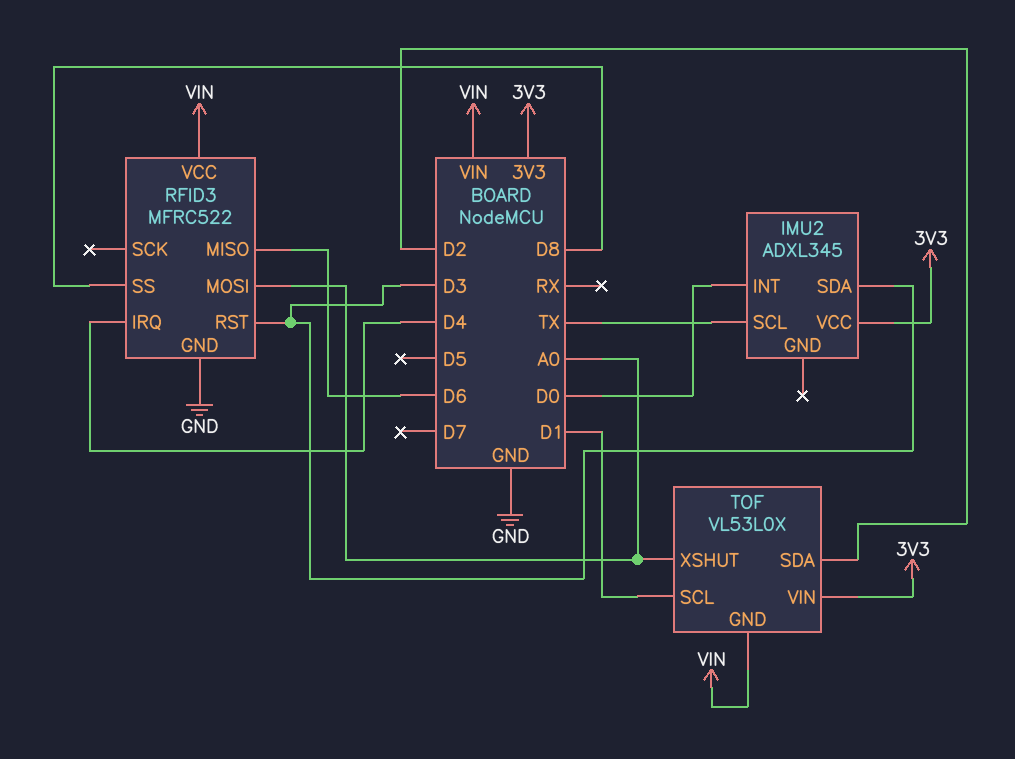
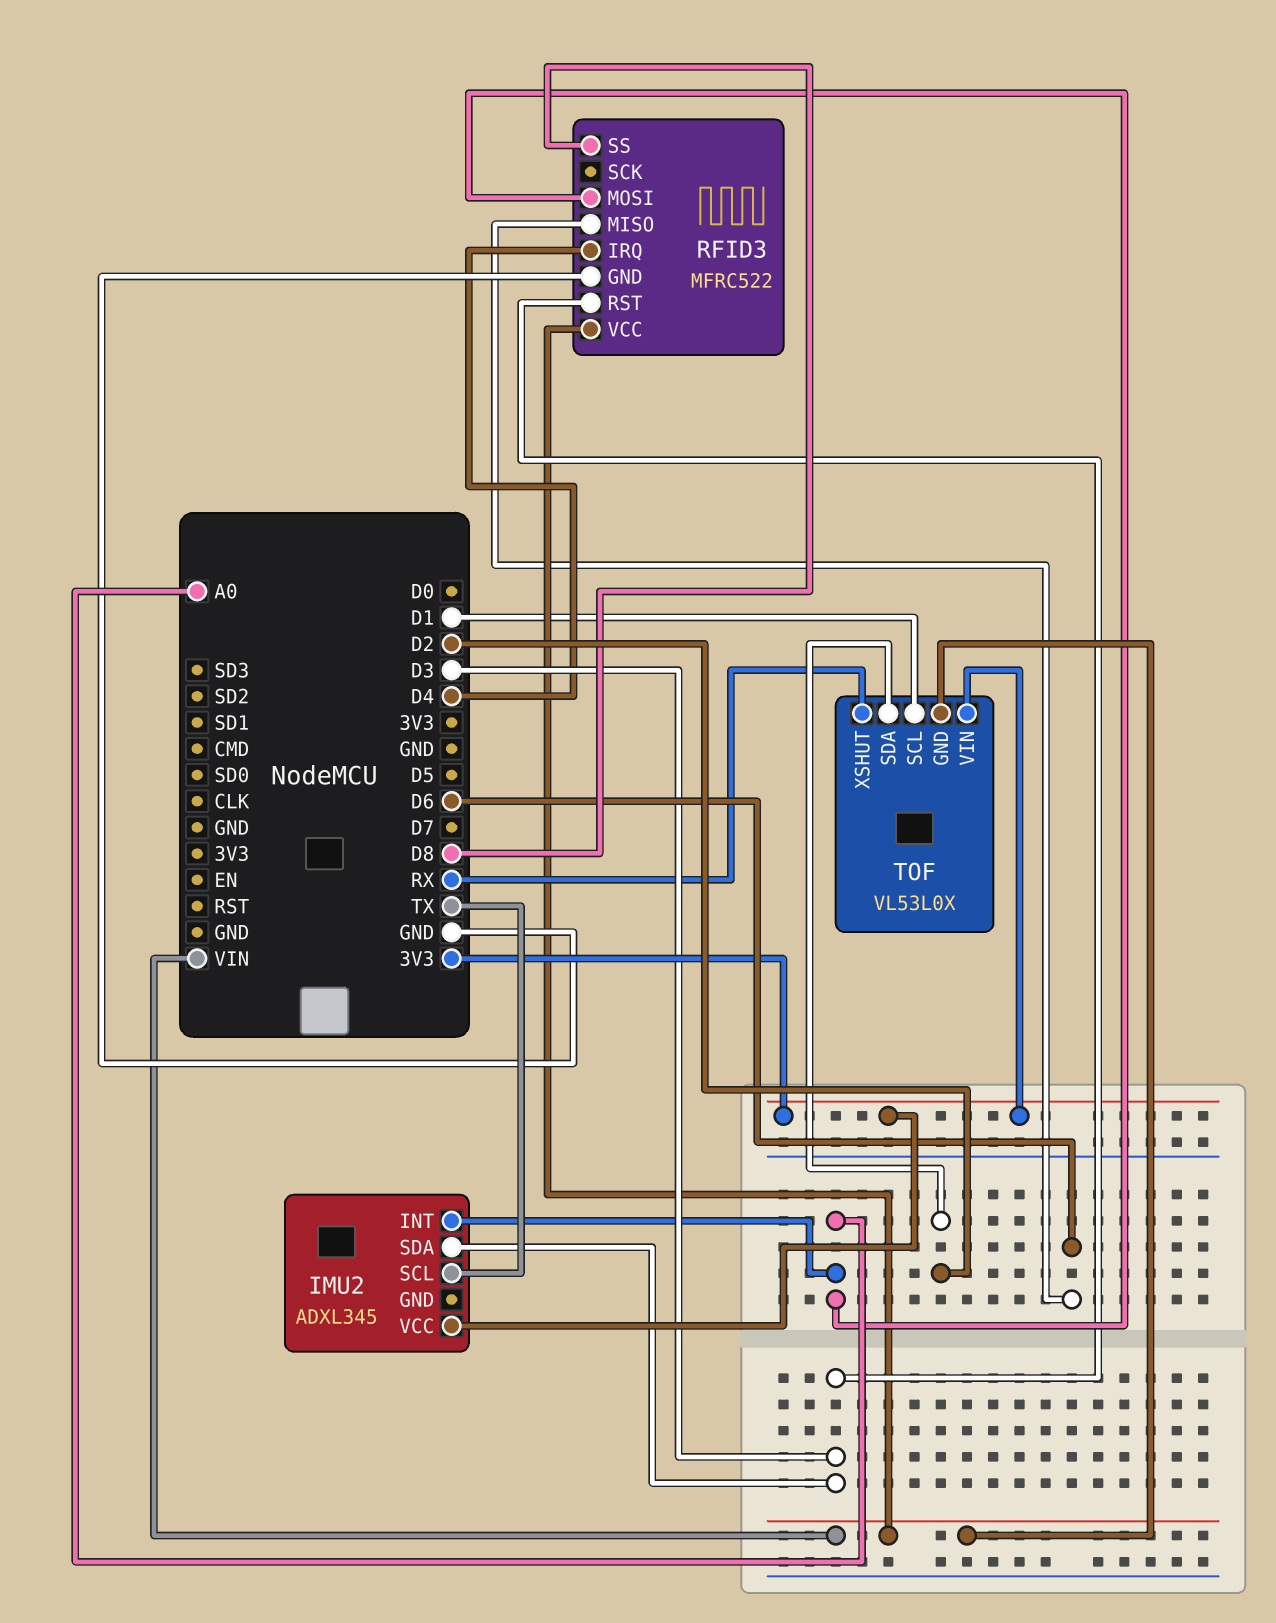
IMU2 pin INT: D0 -> A0
TOF pin XSHUT: A0 -> RX

